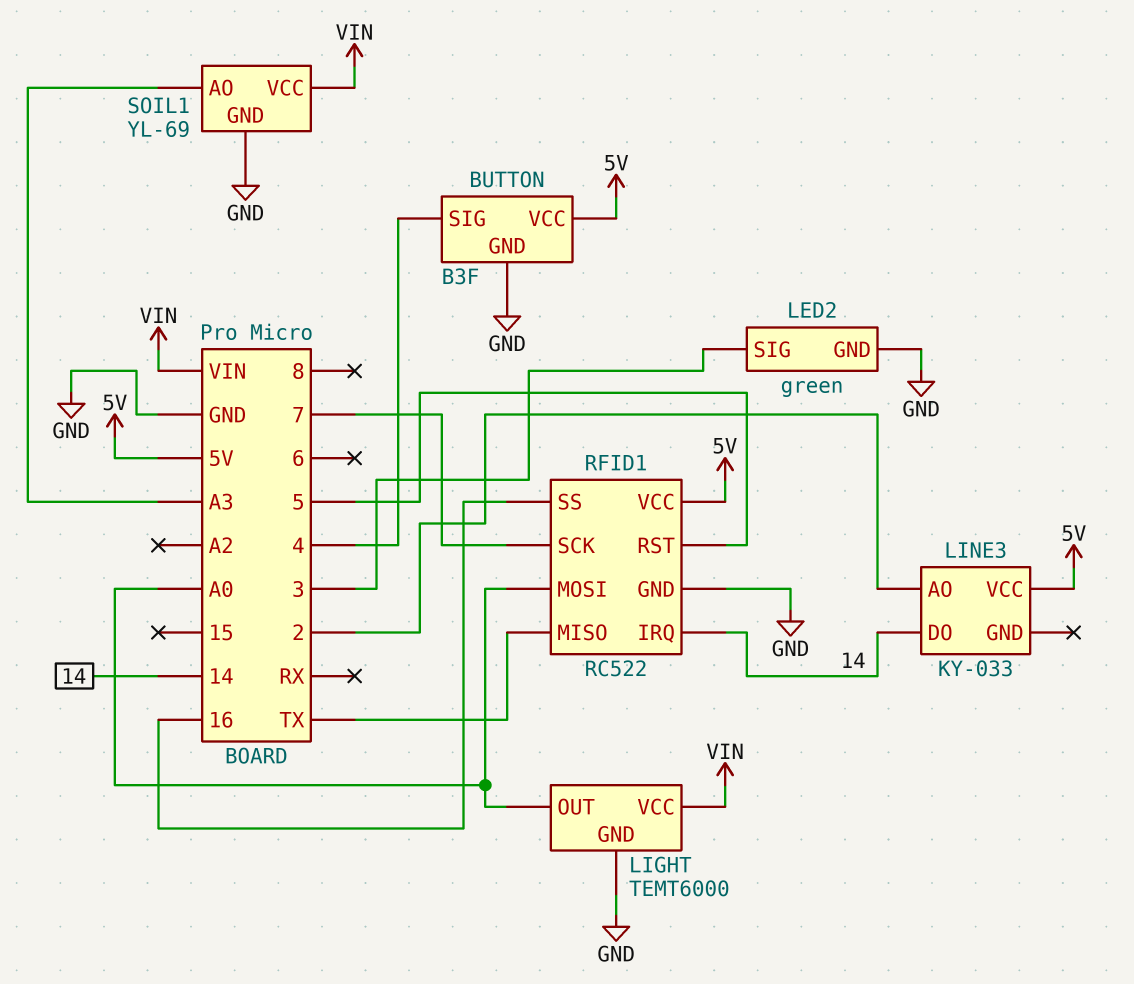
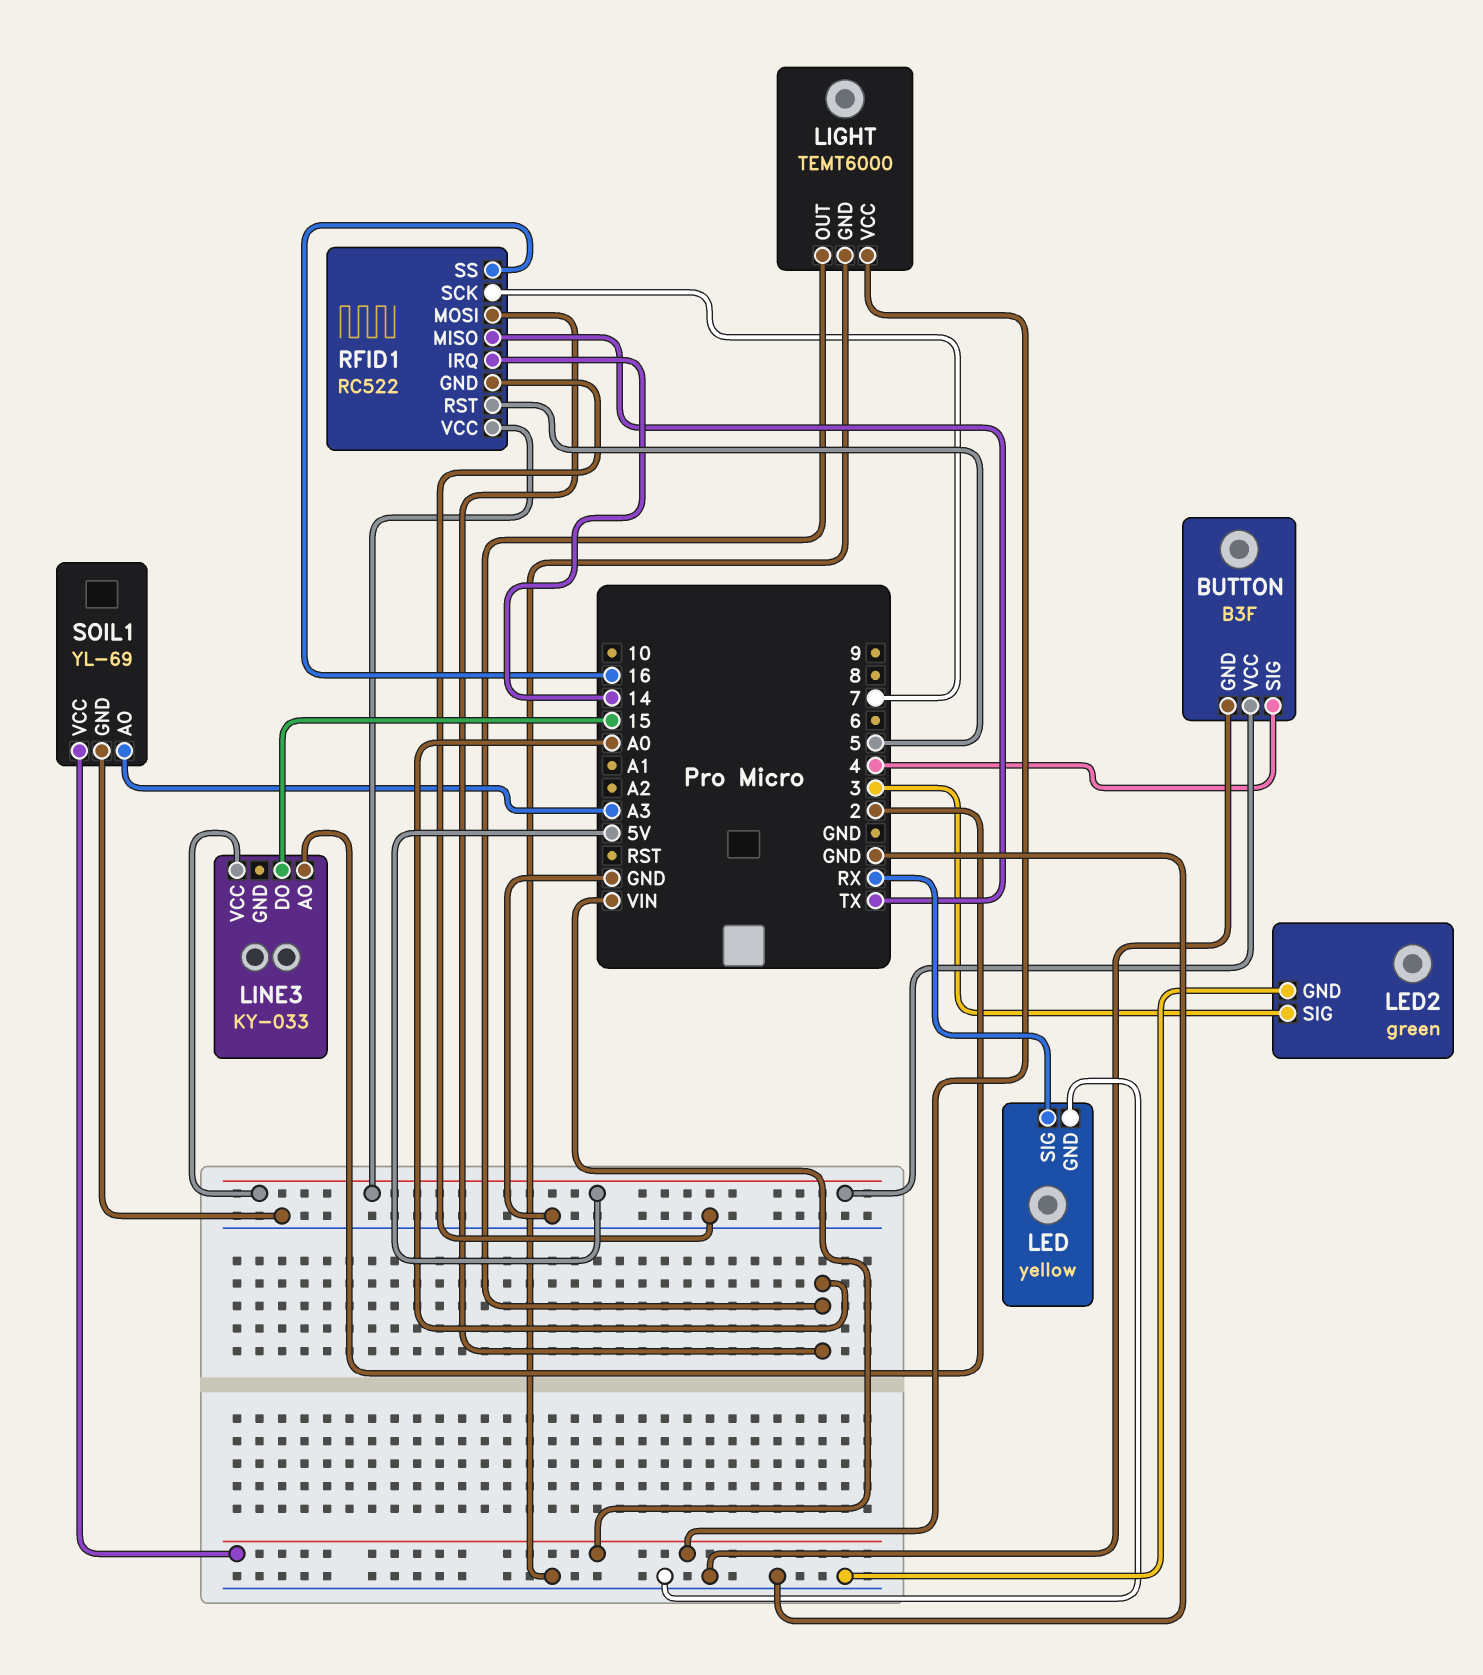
LED: none -> yellow
LED pin GND: none -> GND
LED pin SIG: none -> RX
LINE3 pin DO: 14 -> 15

